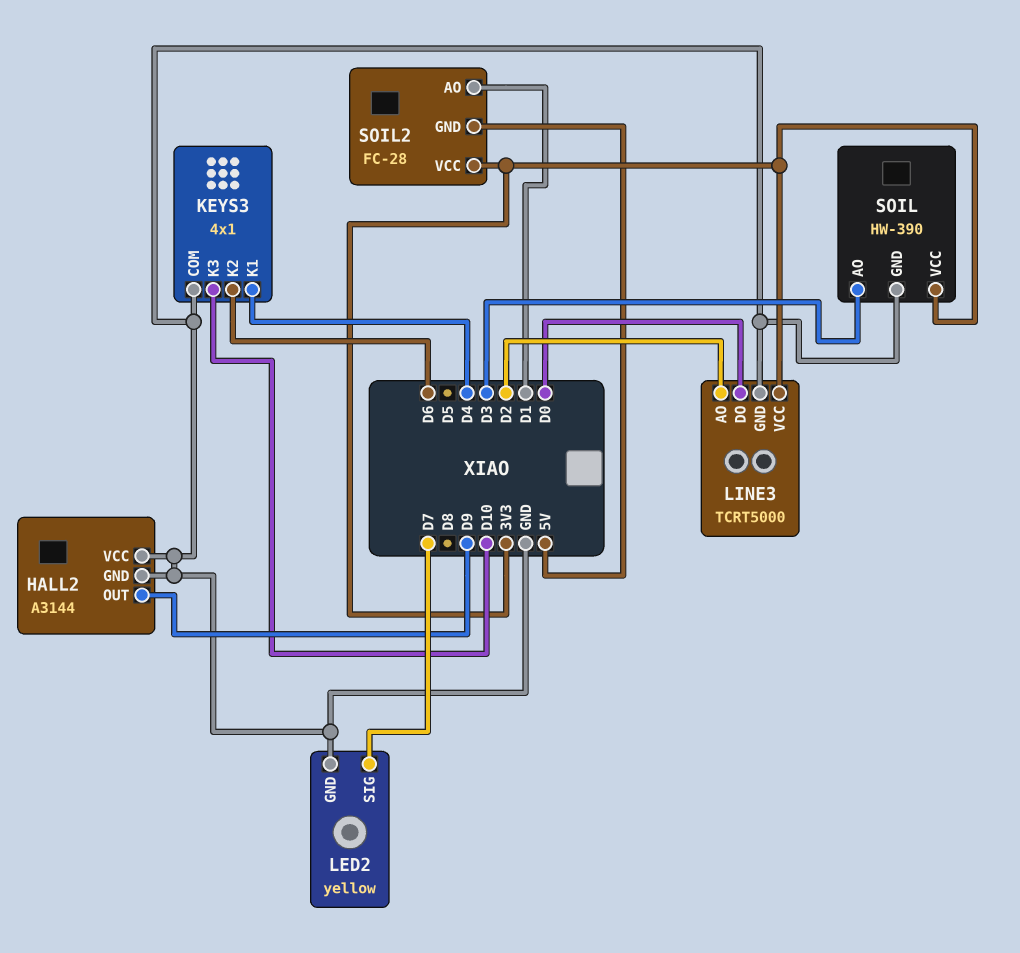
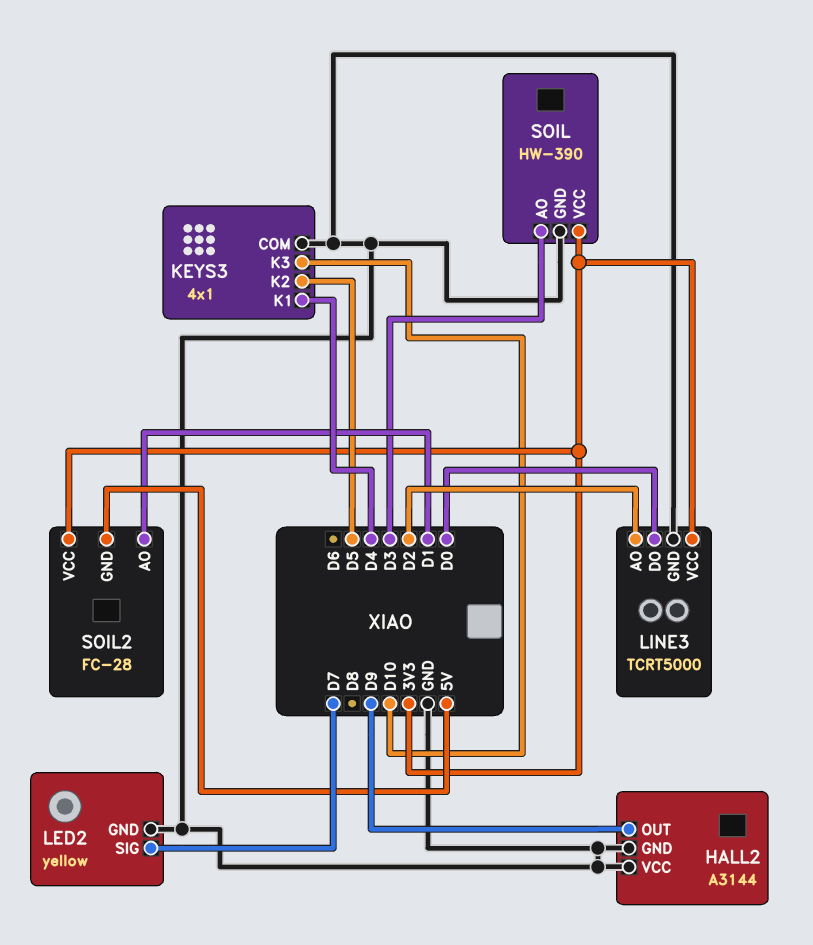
KEYS3 pin K2: D6 -> D5

